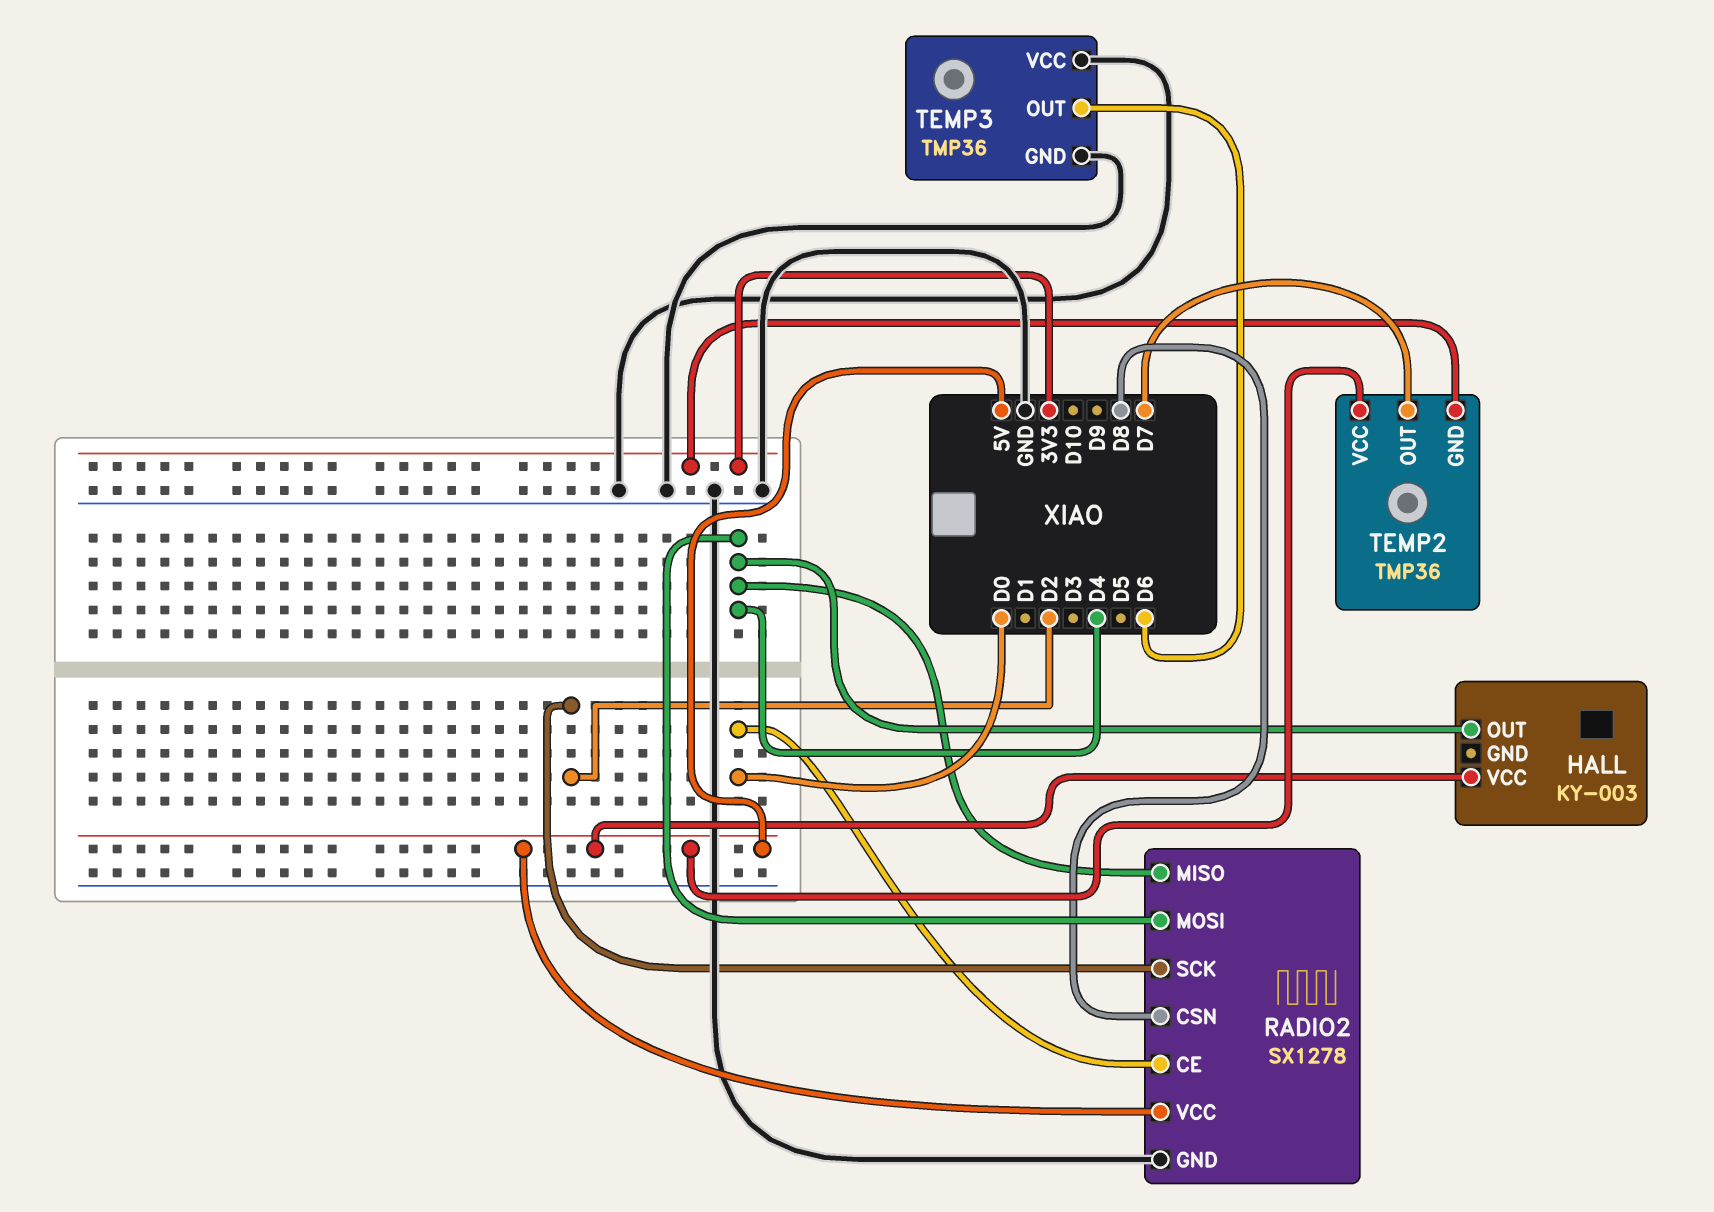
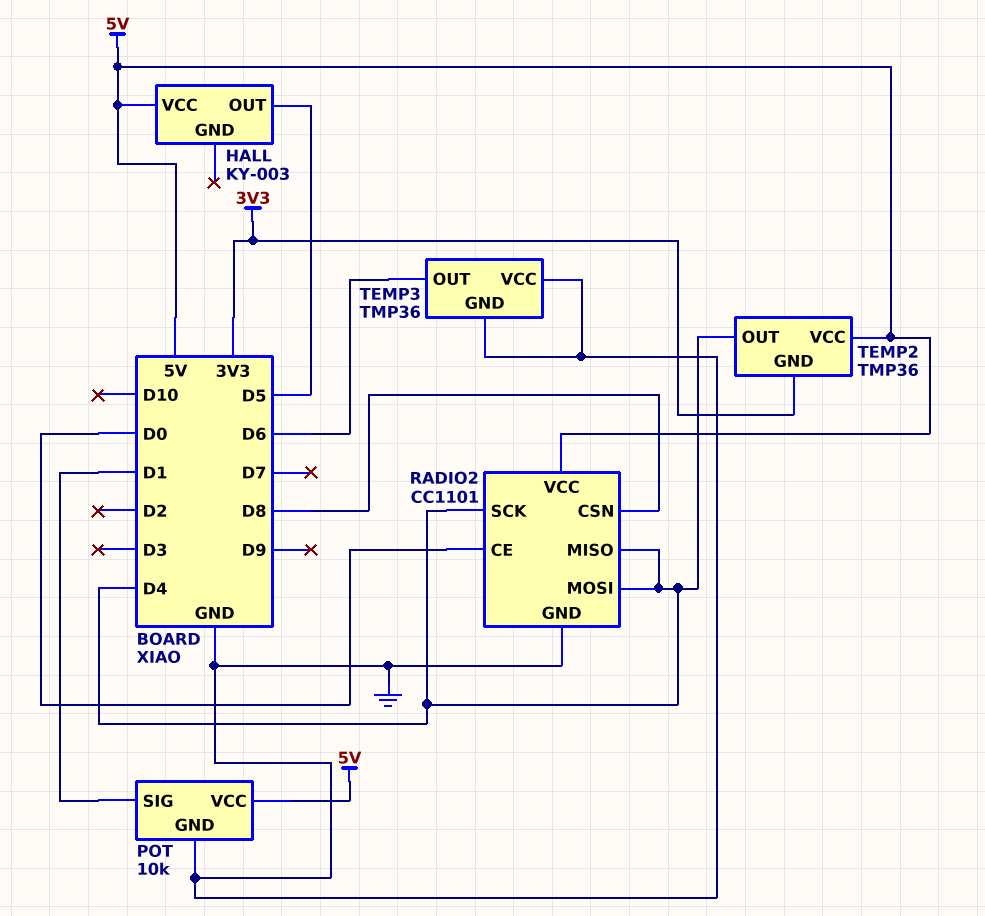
HALL pin OUT: D4 -> D5
POT: none -> 10k
POT pin GND: none -> GND
POT pin SIG: none -> D1
POT pin VCC: none -> 5V
RADIO2: SX1278 -> CC1101
RADIO2 pin SCK: D2 -> D4
TEMP2 pin OUT: D7 -> D4

